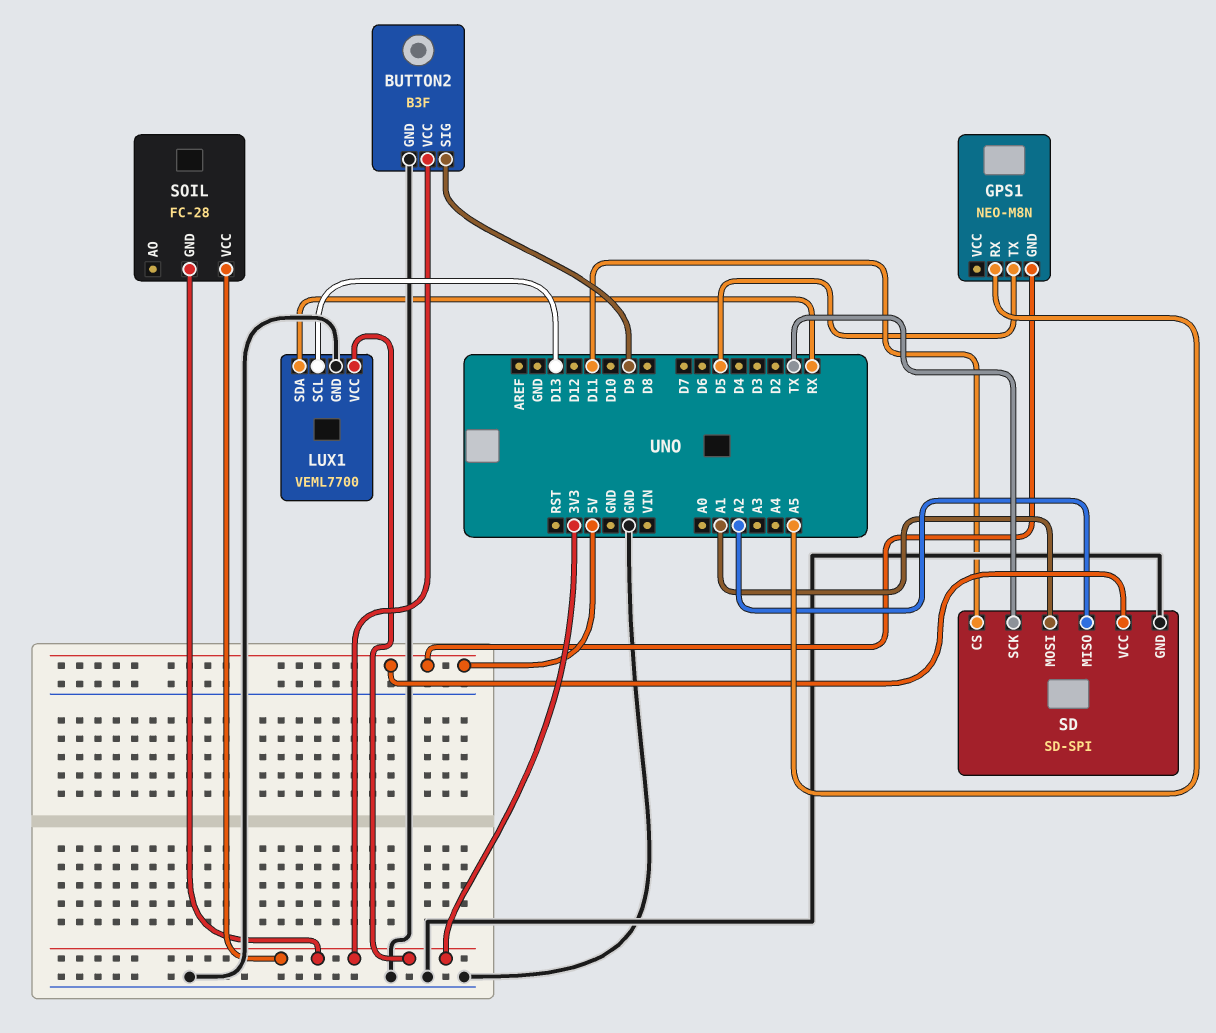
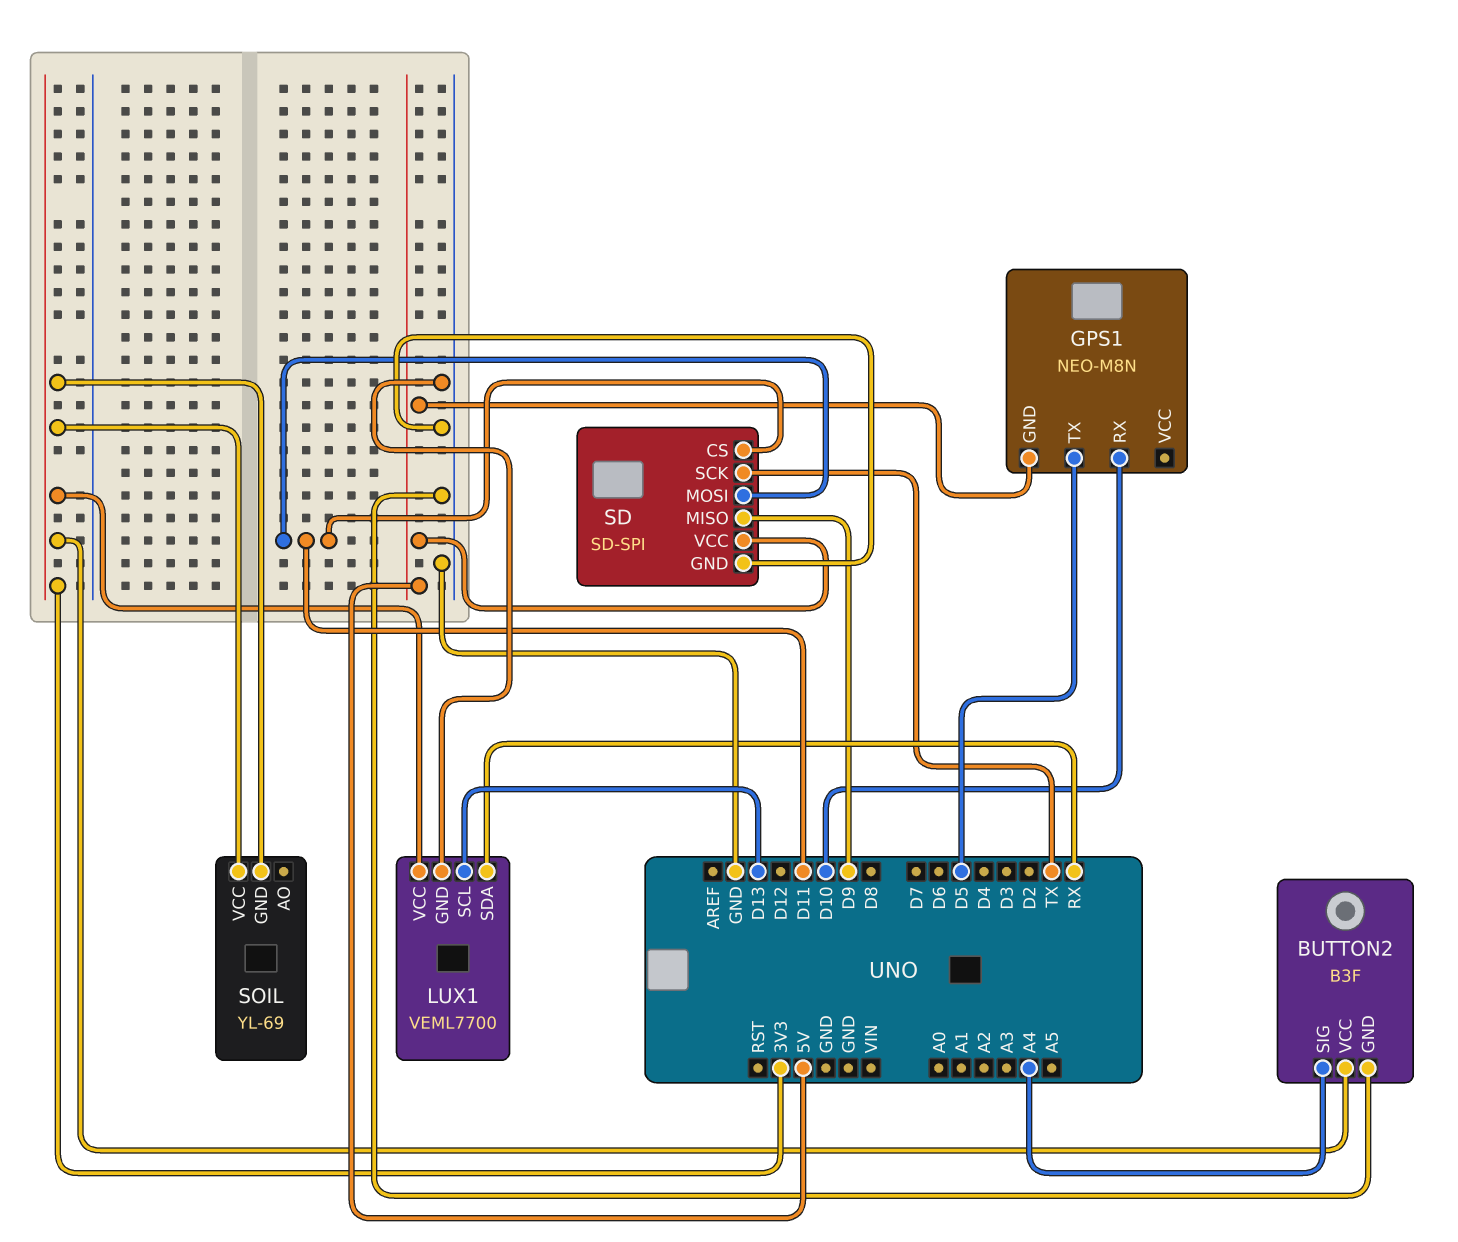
BUTTON2 pin SIG: D9 -> A4
GPS1 pin RX: A5 -> D10
SD pin MISO: A2 -> D9
SD pin MOSI: A1 -> D11
SOIL: FC-28 -> YL-69

